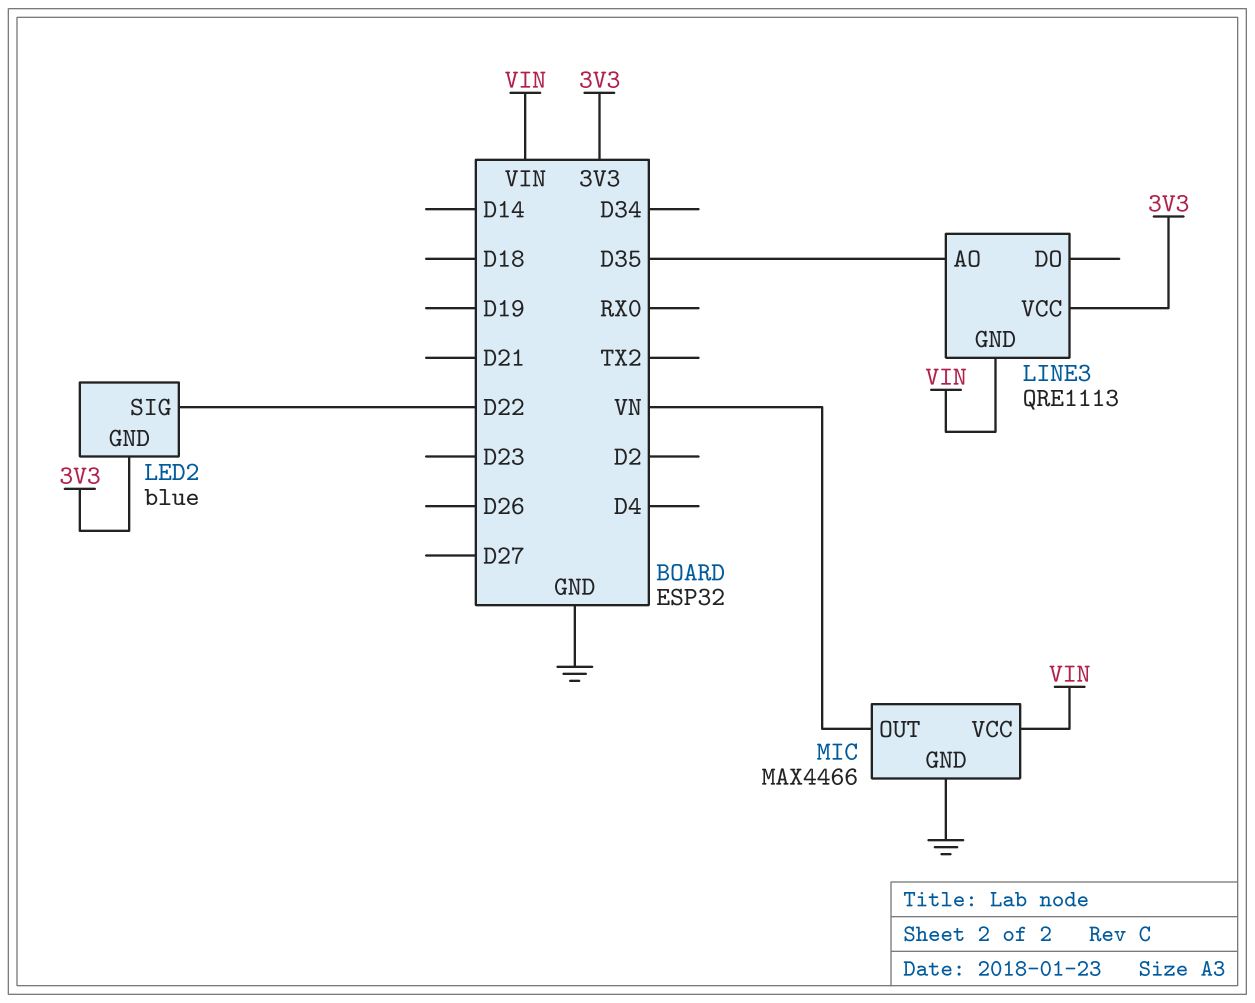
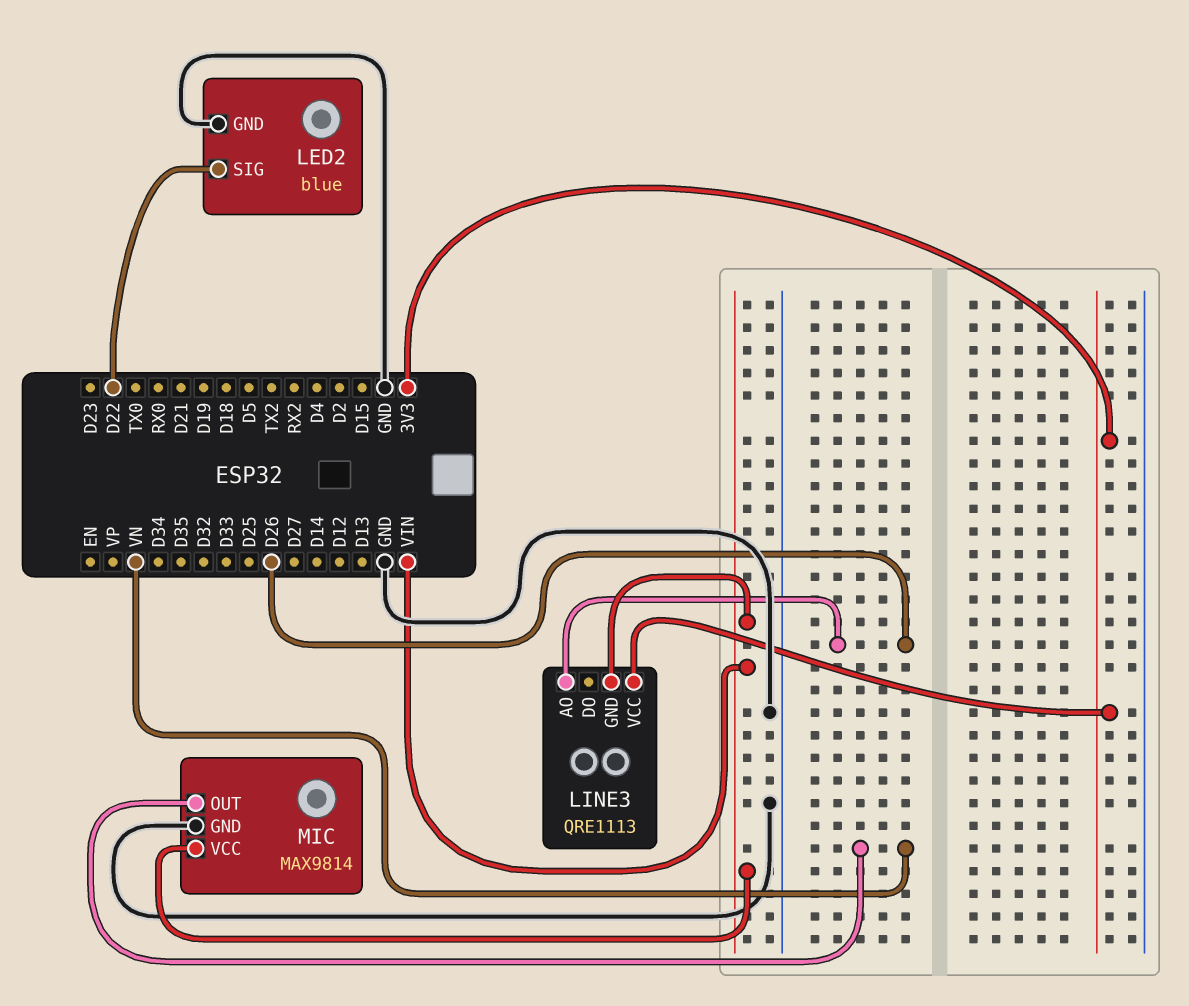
LED2 pin GND: 3V3 -> GND
LINE3 pin AO: D35 -> D26
MIC: MAX4466 -> MAX9814

